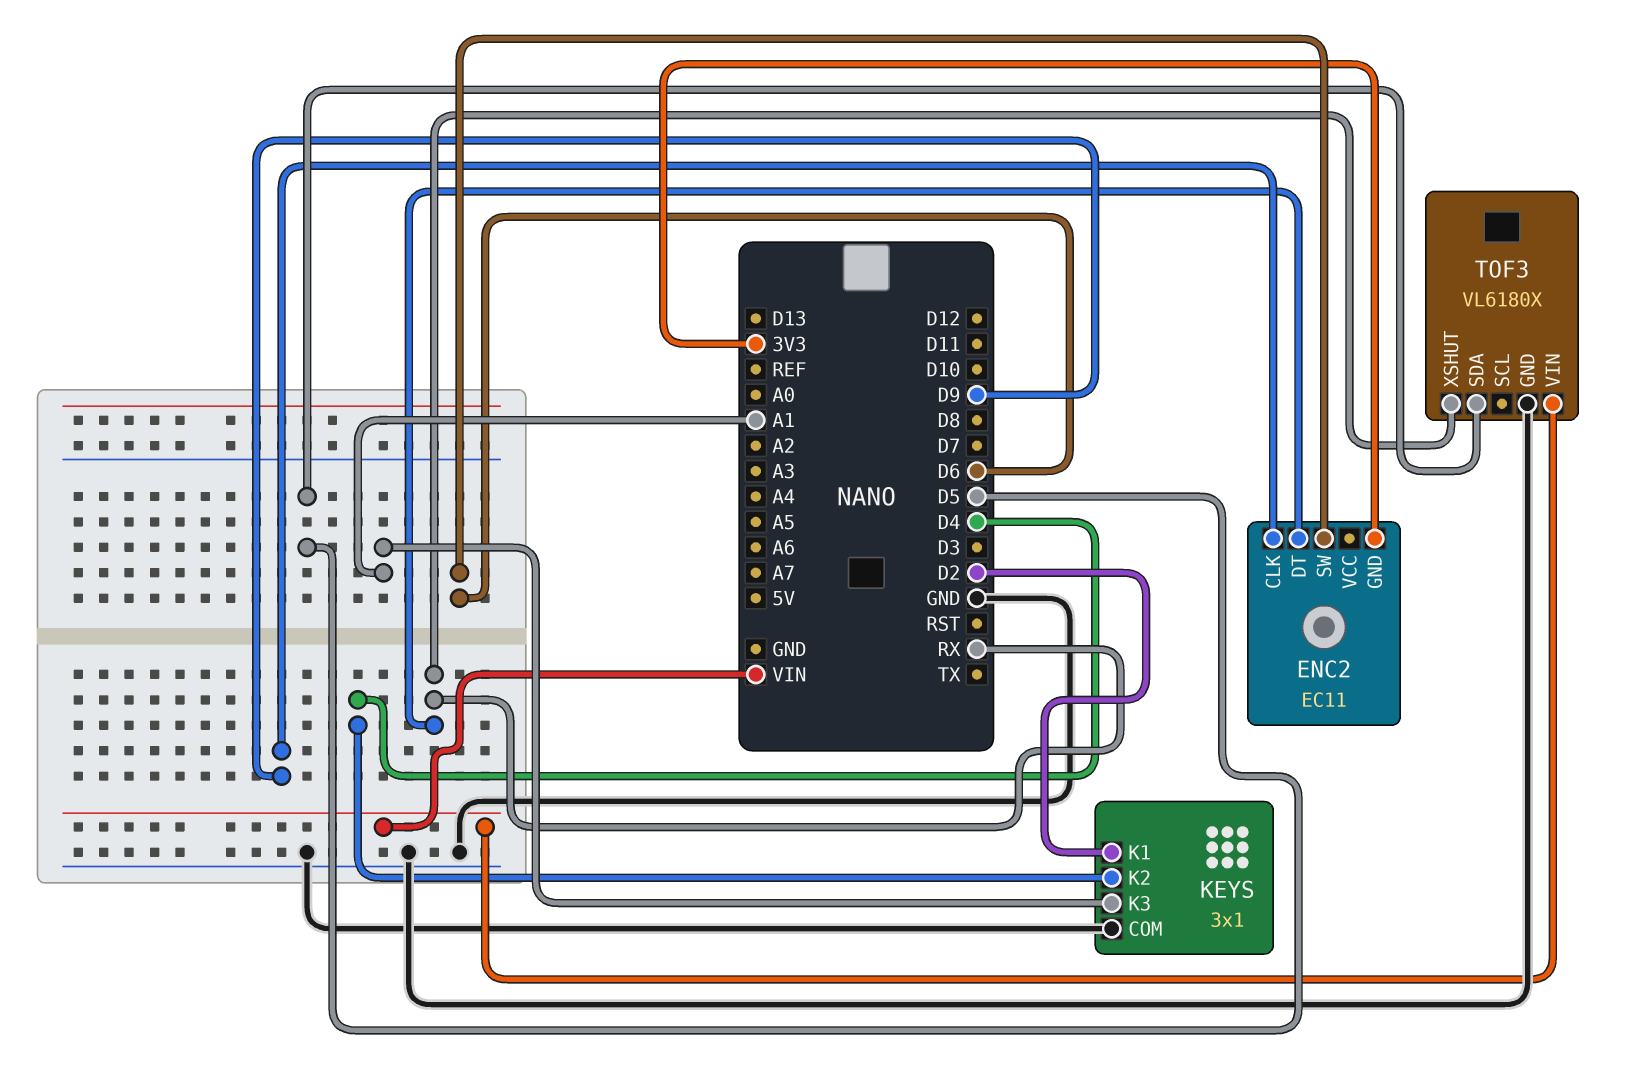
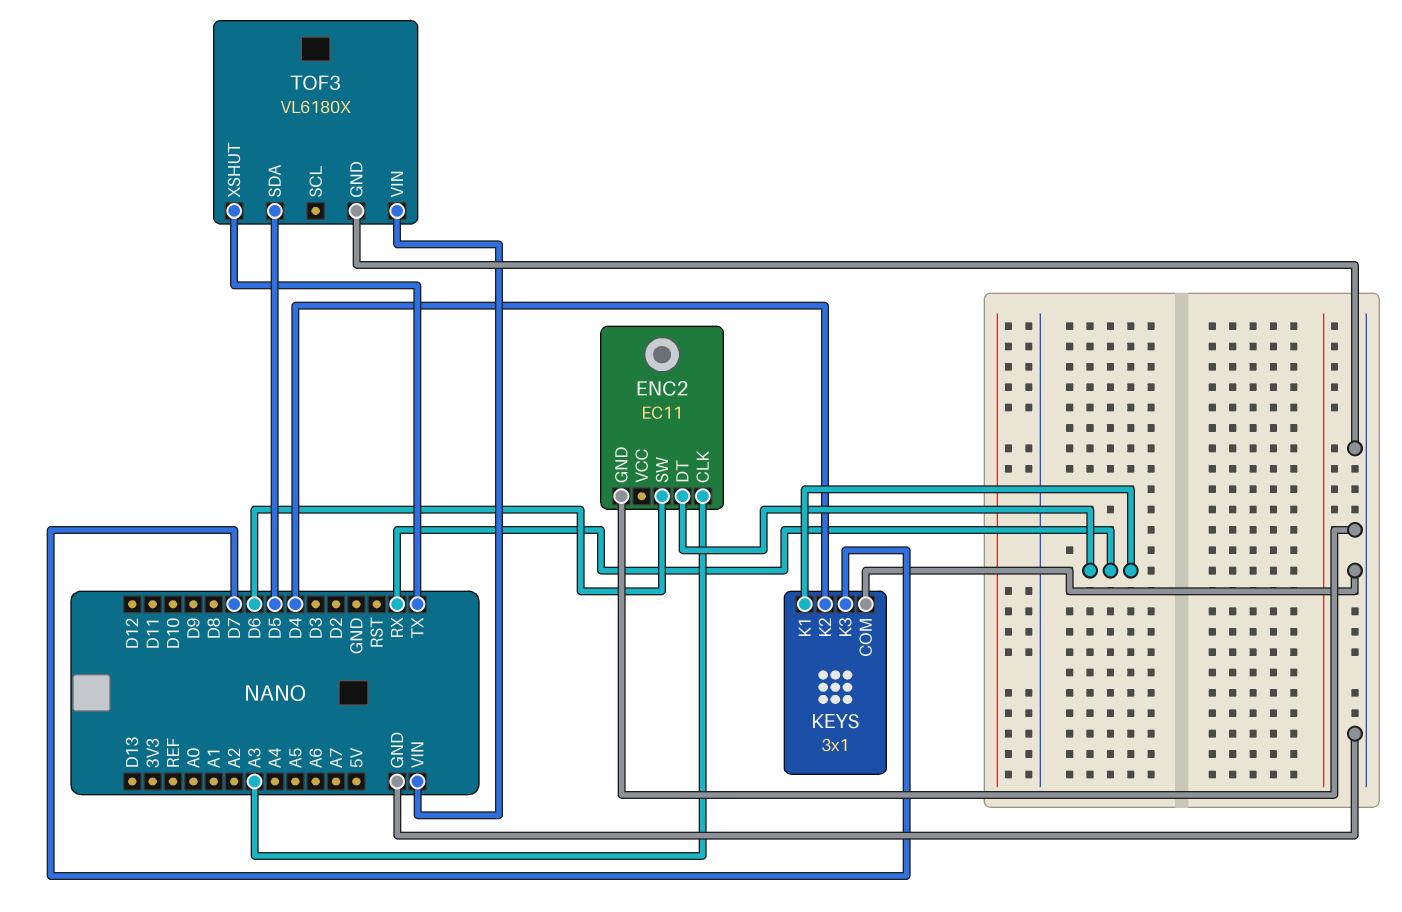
ENC2 pin CLK: D9 -> A3
ENC2 pin GND: 3V3 -> GND
KEYS pin K1: D2 -> RX
KEYS pin K3: A1 -> D7
TOF3 pin XSHUT: RX -> TX

